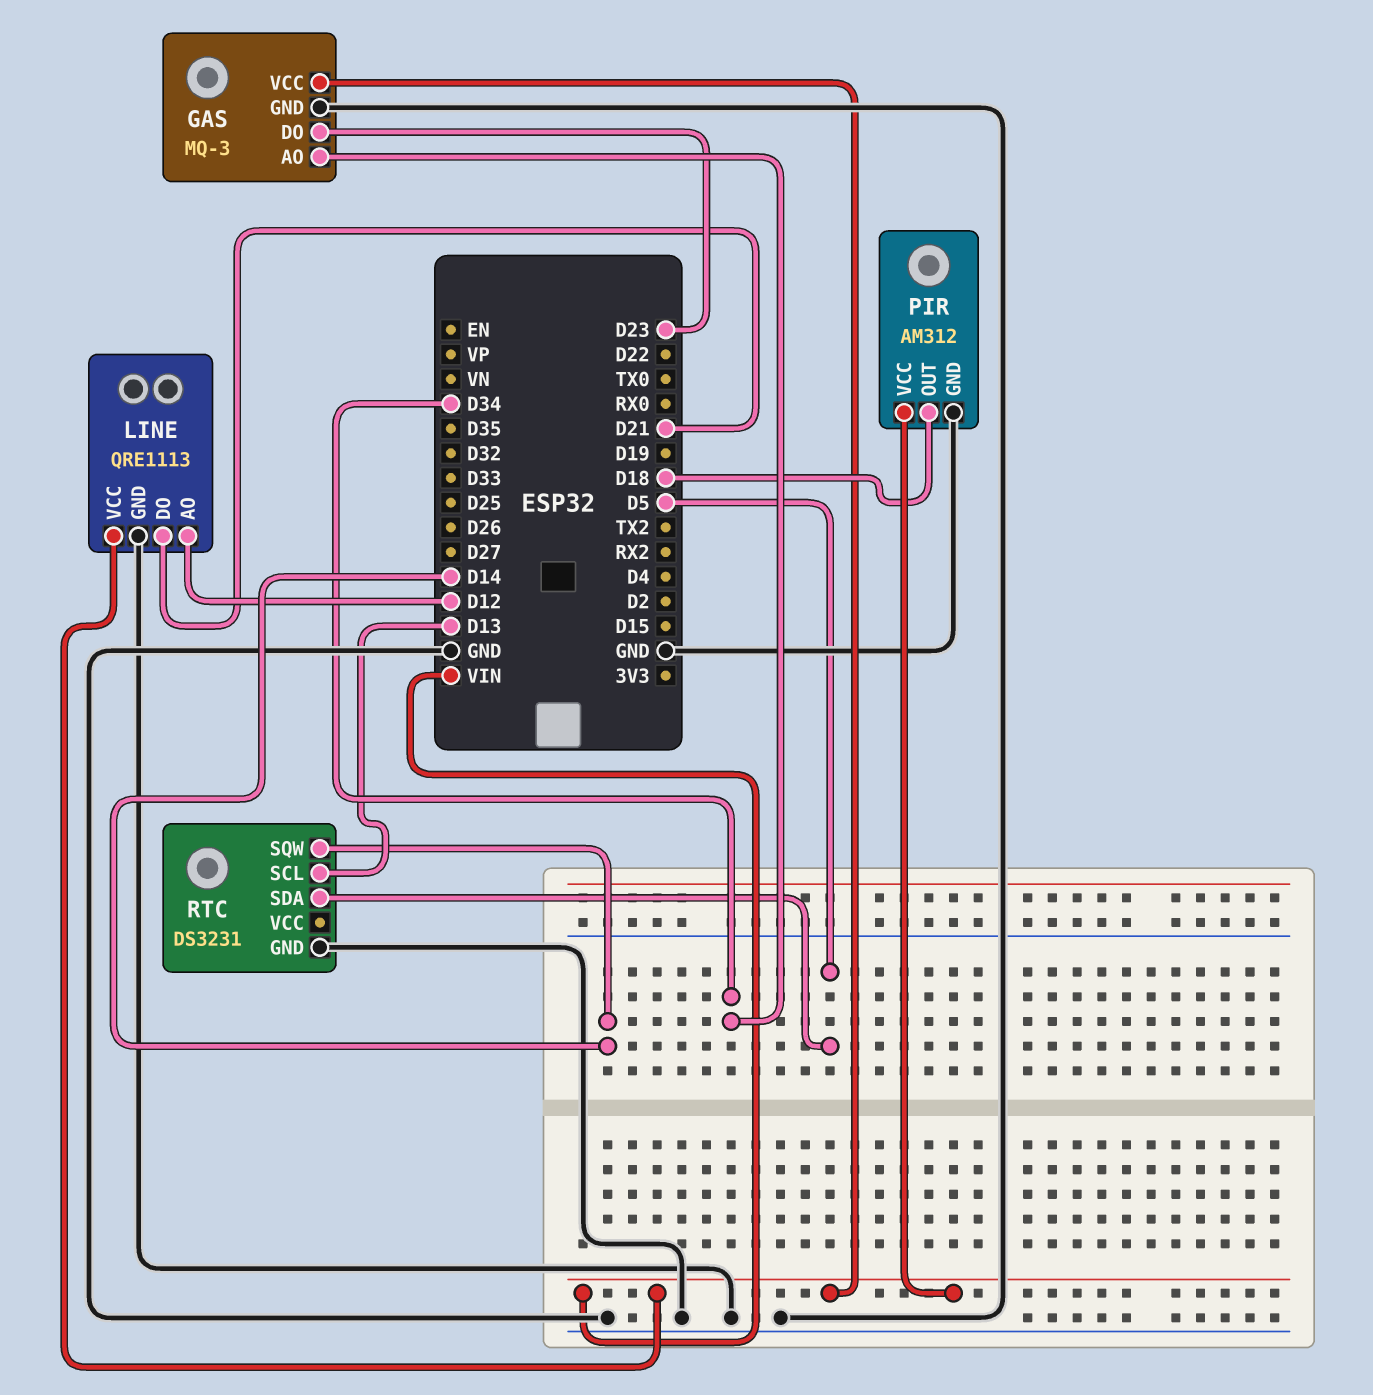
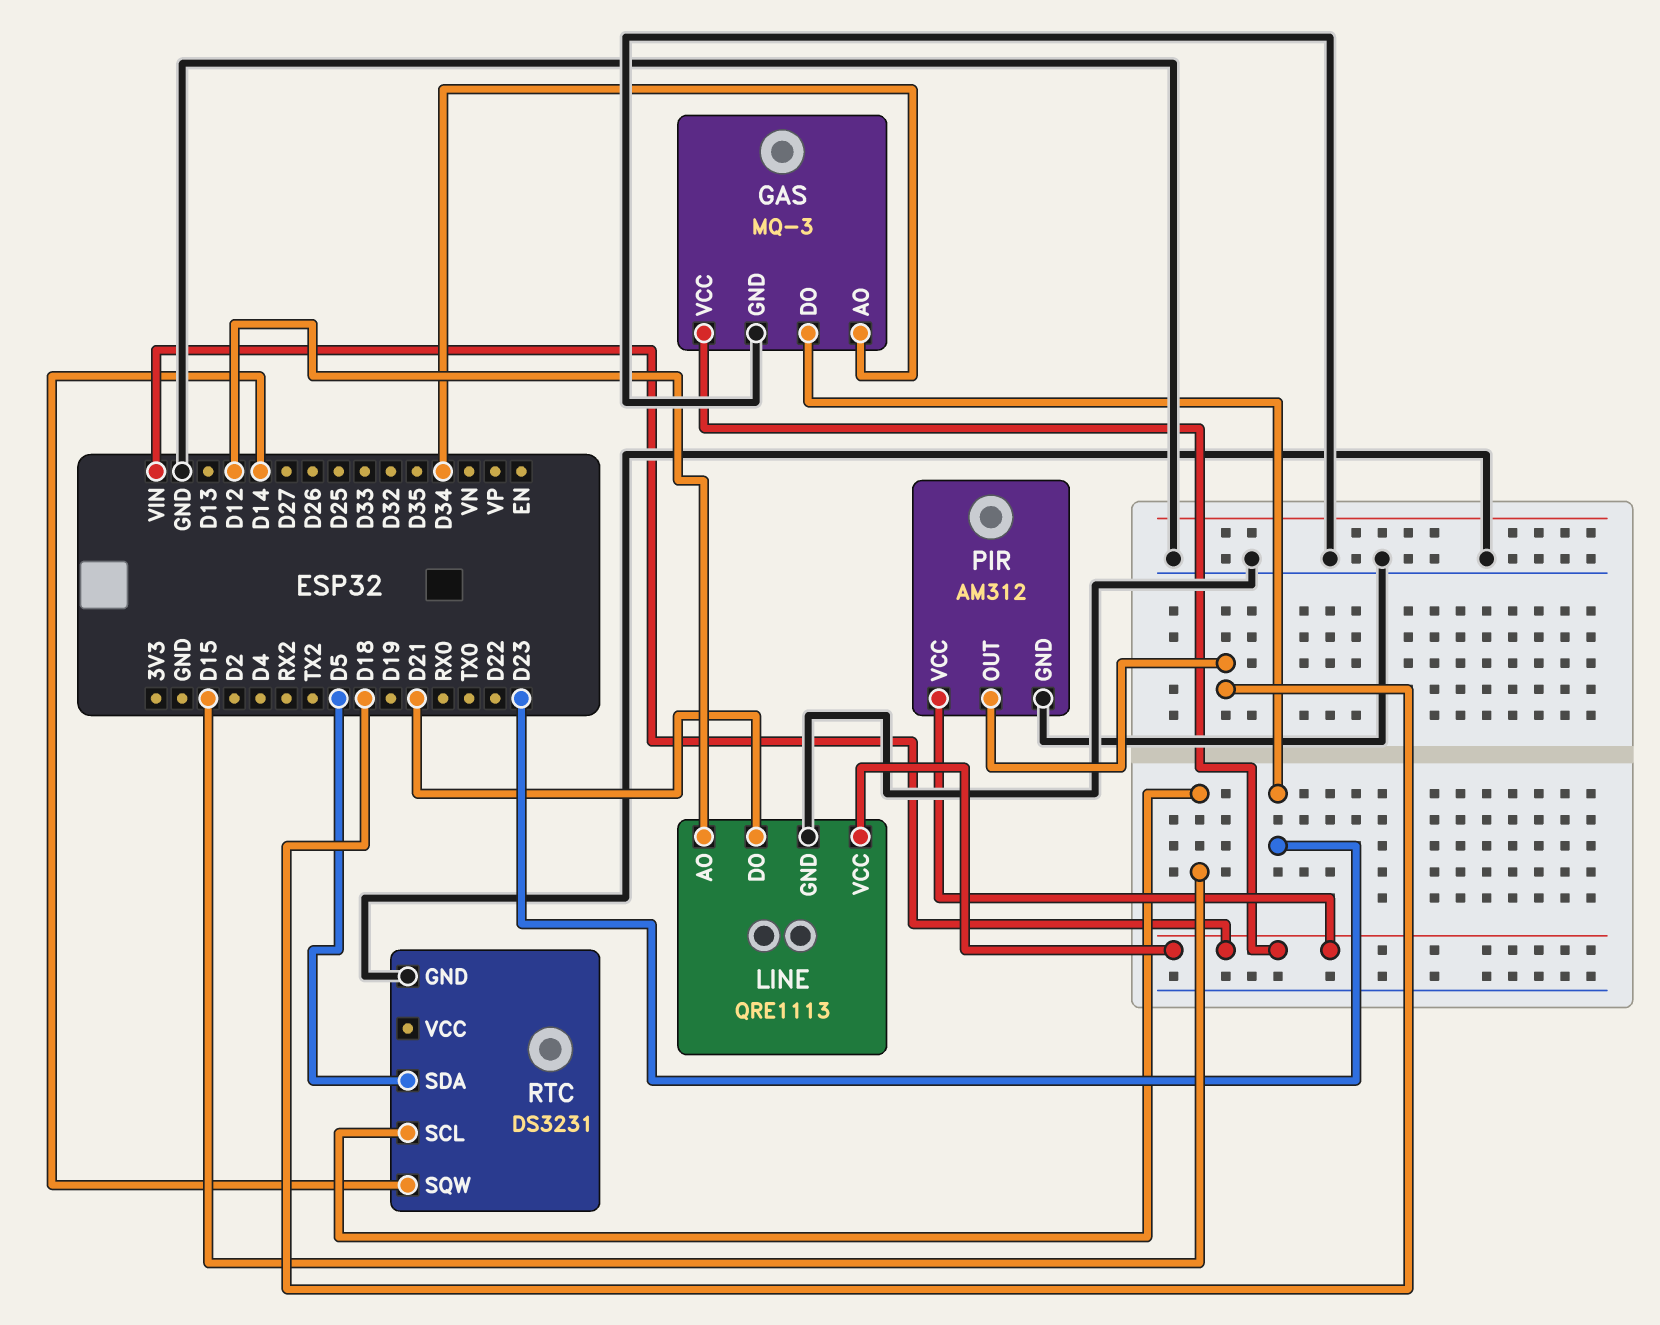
RTC pin SCL: D13 -> D15

